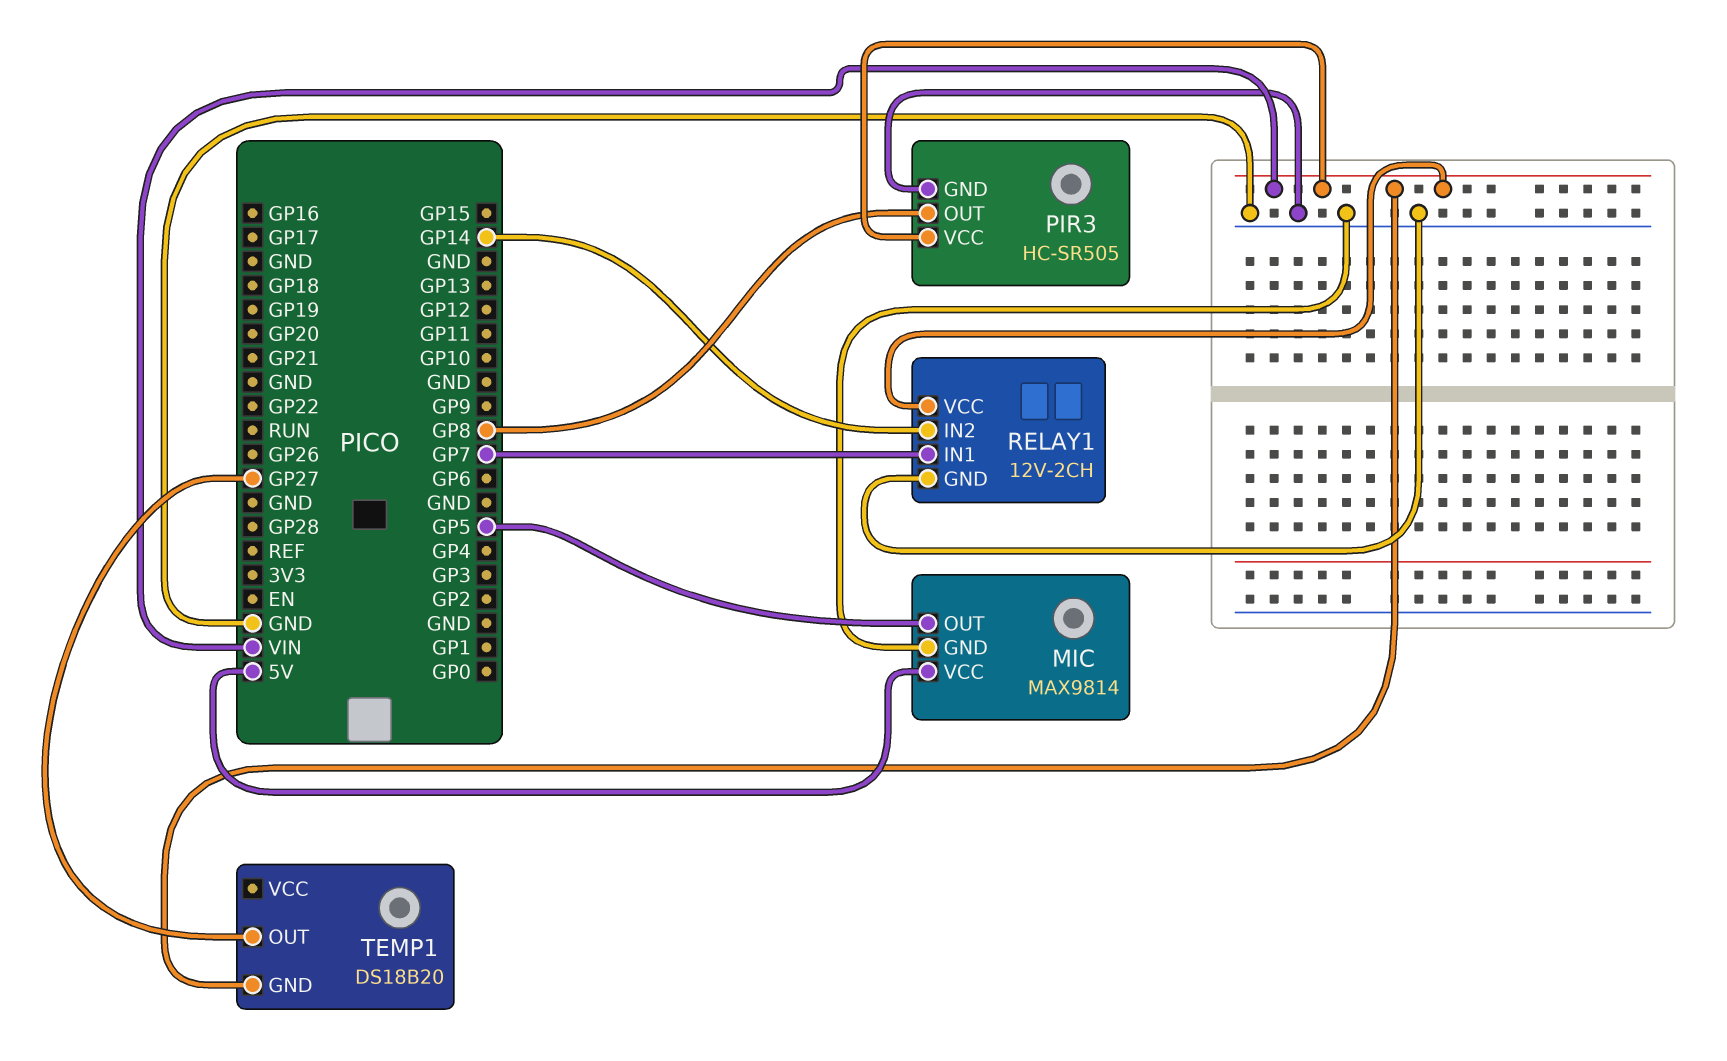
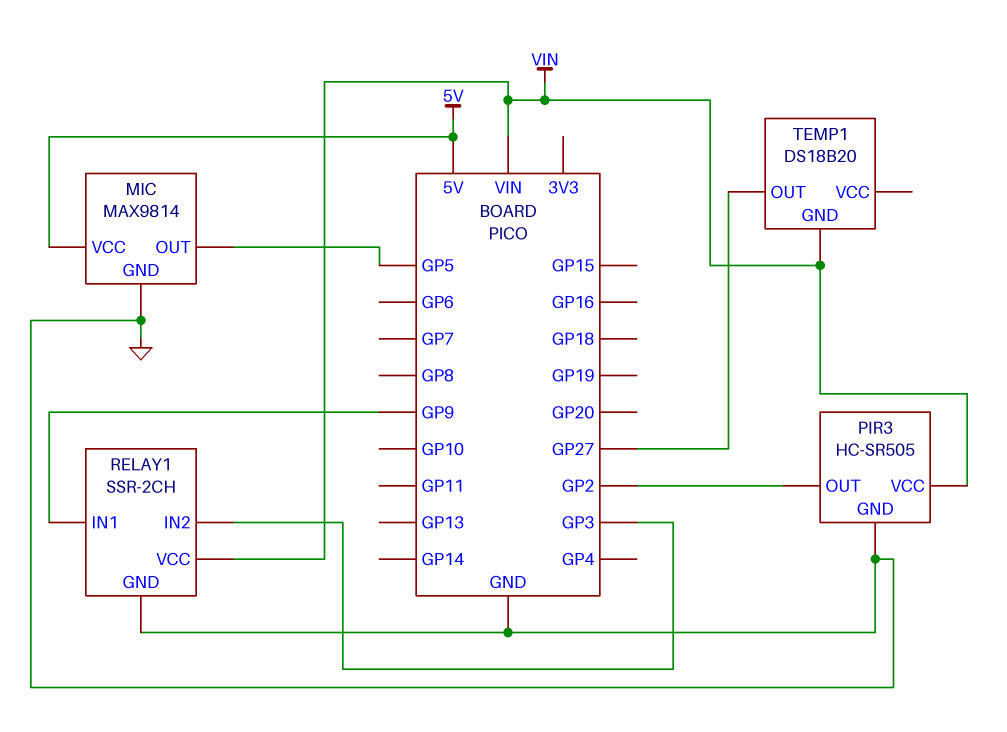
PIR3 pin OUT: GP8 -> GP2
RELAY1: 12V-2CH -> SSR-2CH
RELAY1 pin IN1: GP7 -> GP9
RELAY1 pin IN2: GP14 -> GP3

